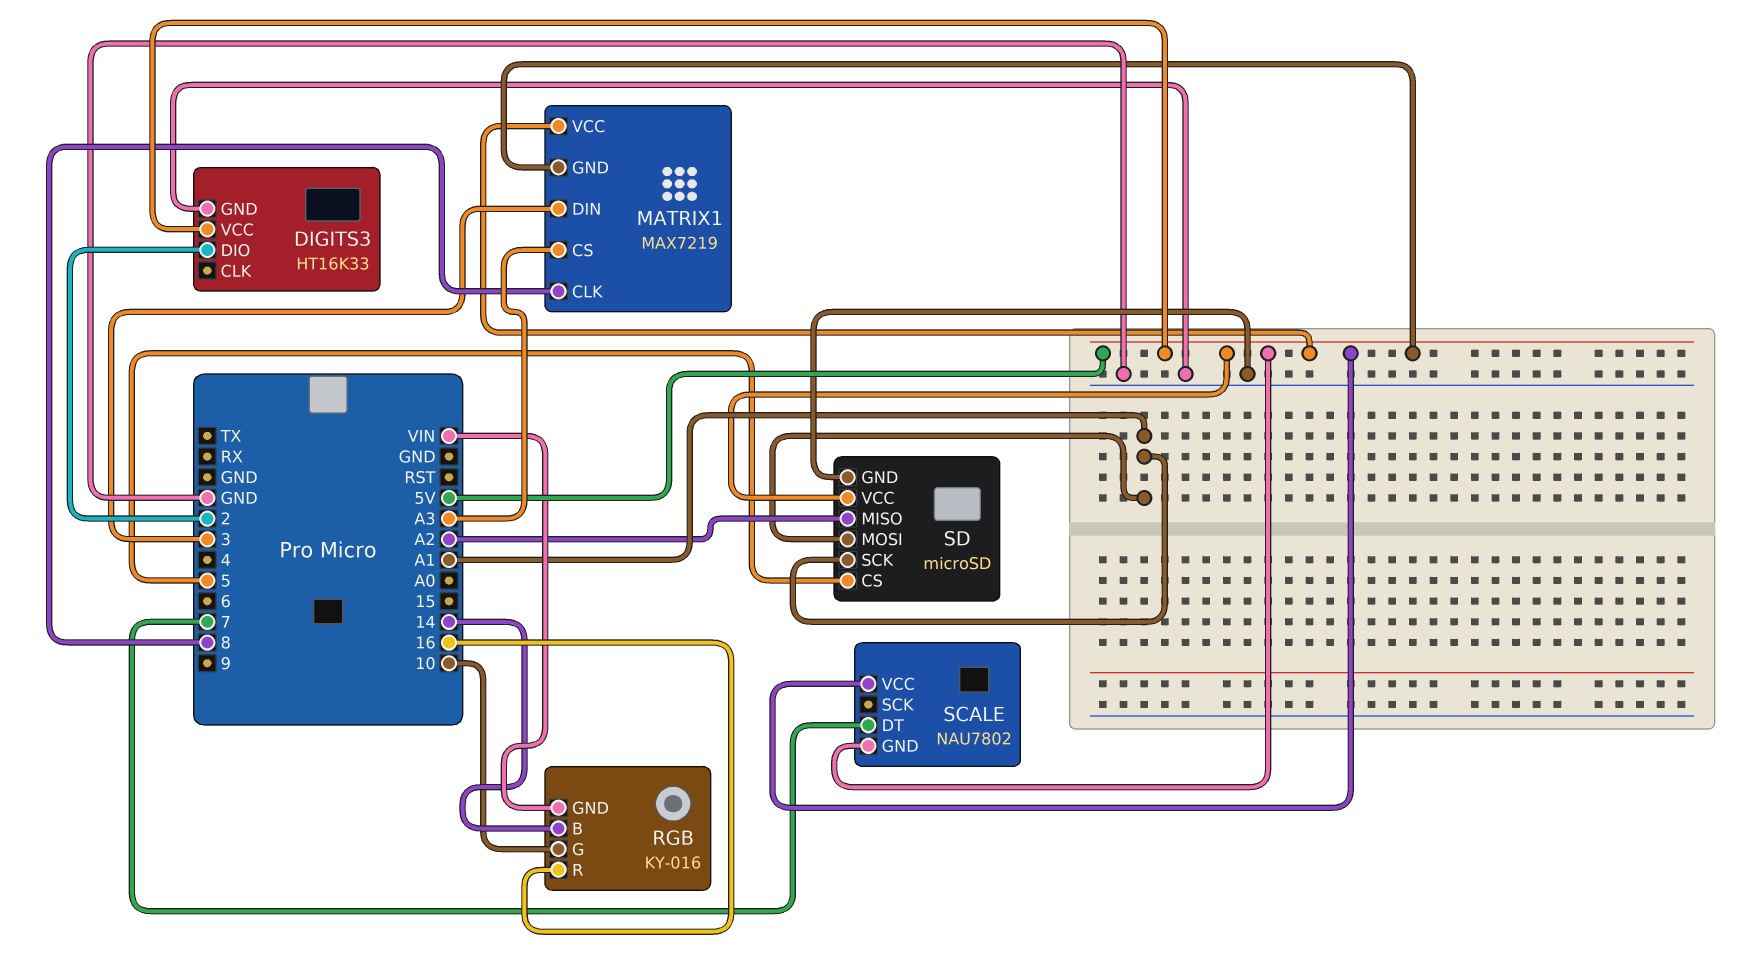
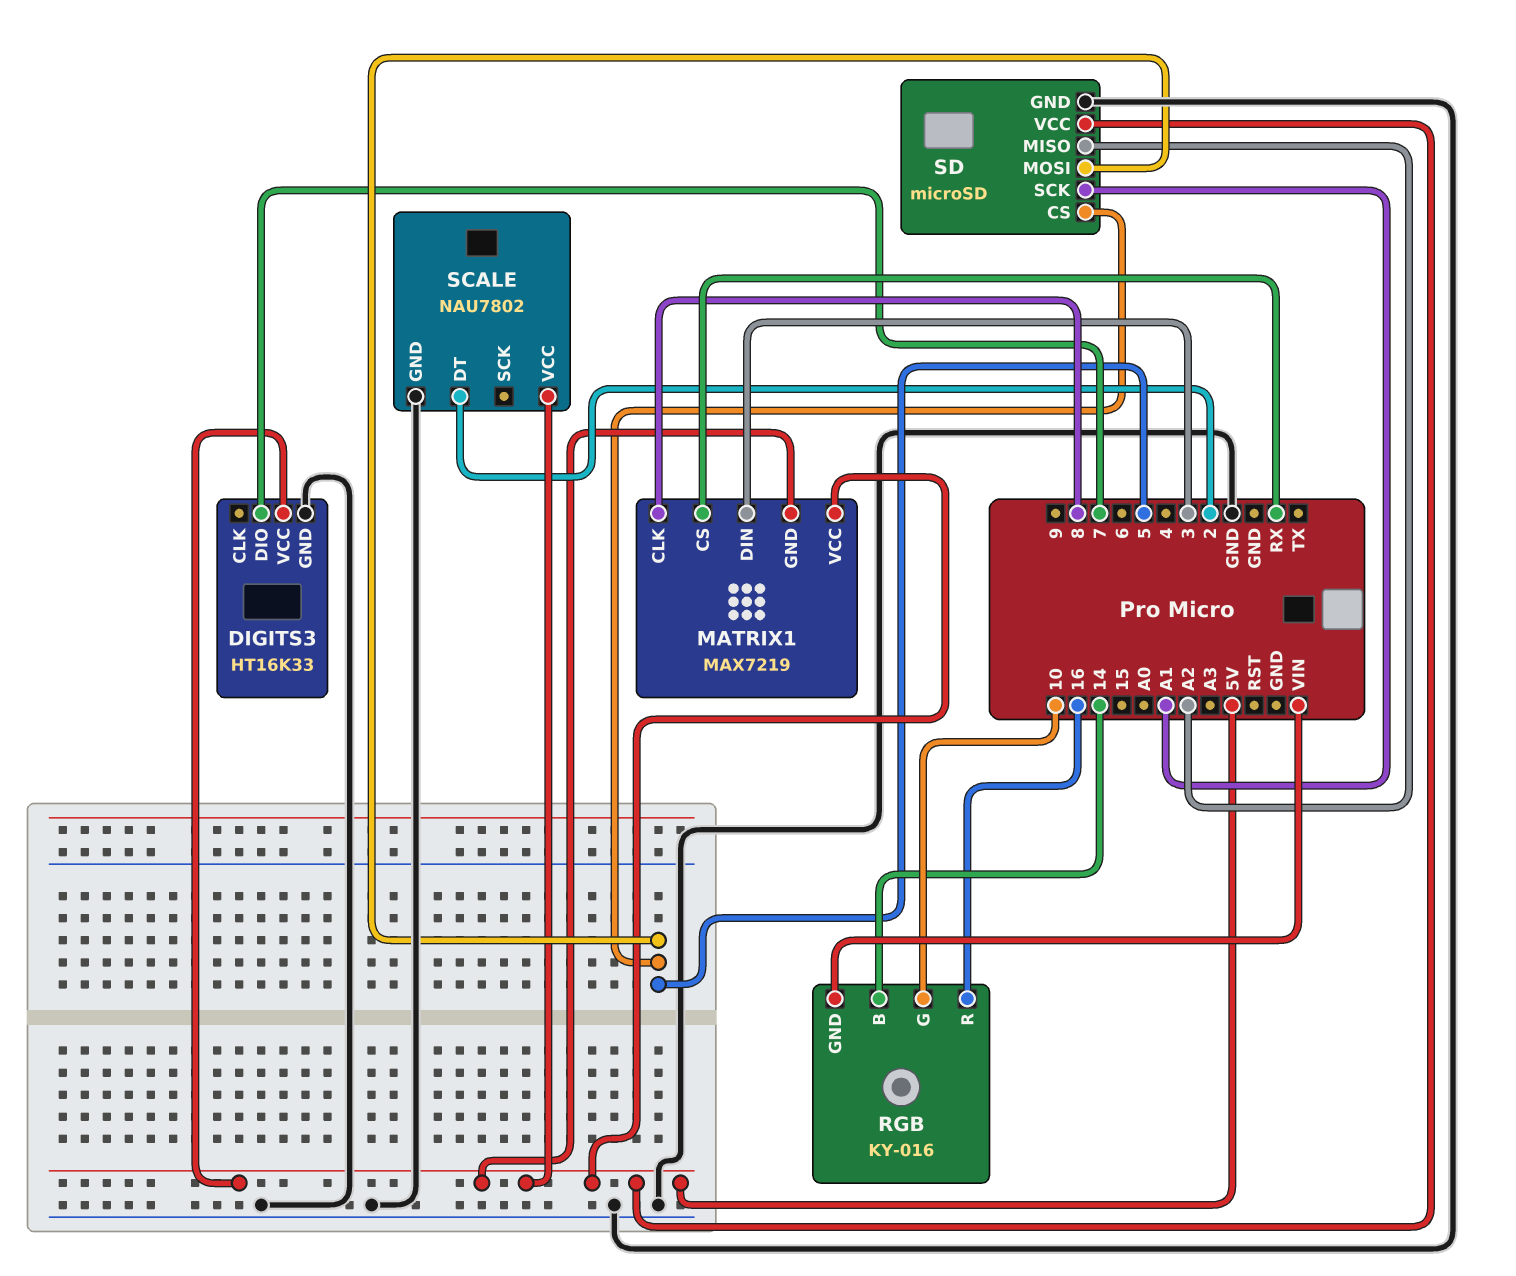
DIGITS3 pin DIO: 2 -> 7
MATRIX1 pin CS: A3 -> RX
SCALE pin DT: 7 -> 2
SCALE pin GND: 5V -> GND
SD pin MOSI: A1 -> 5

